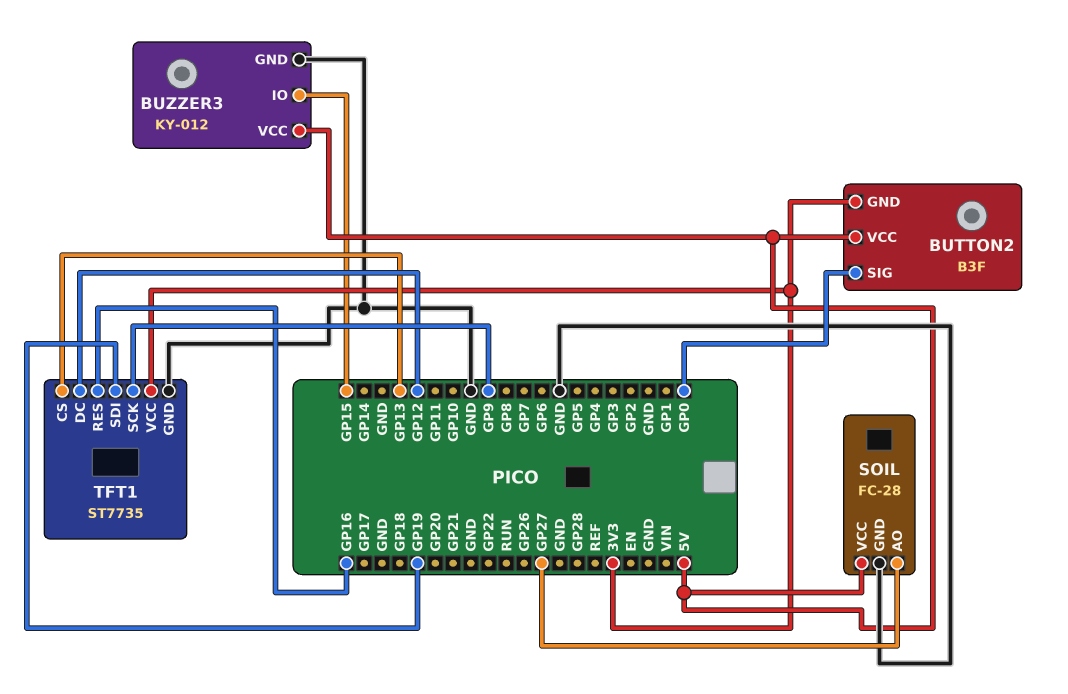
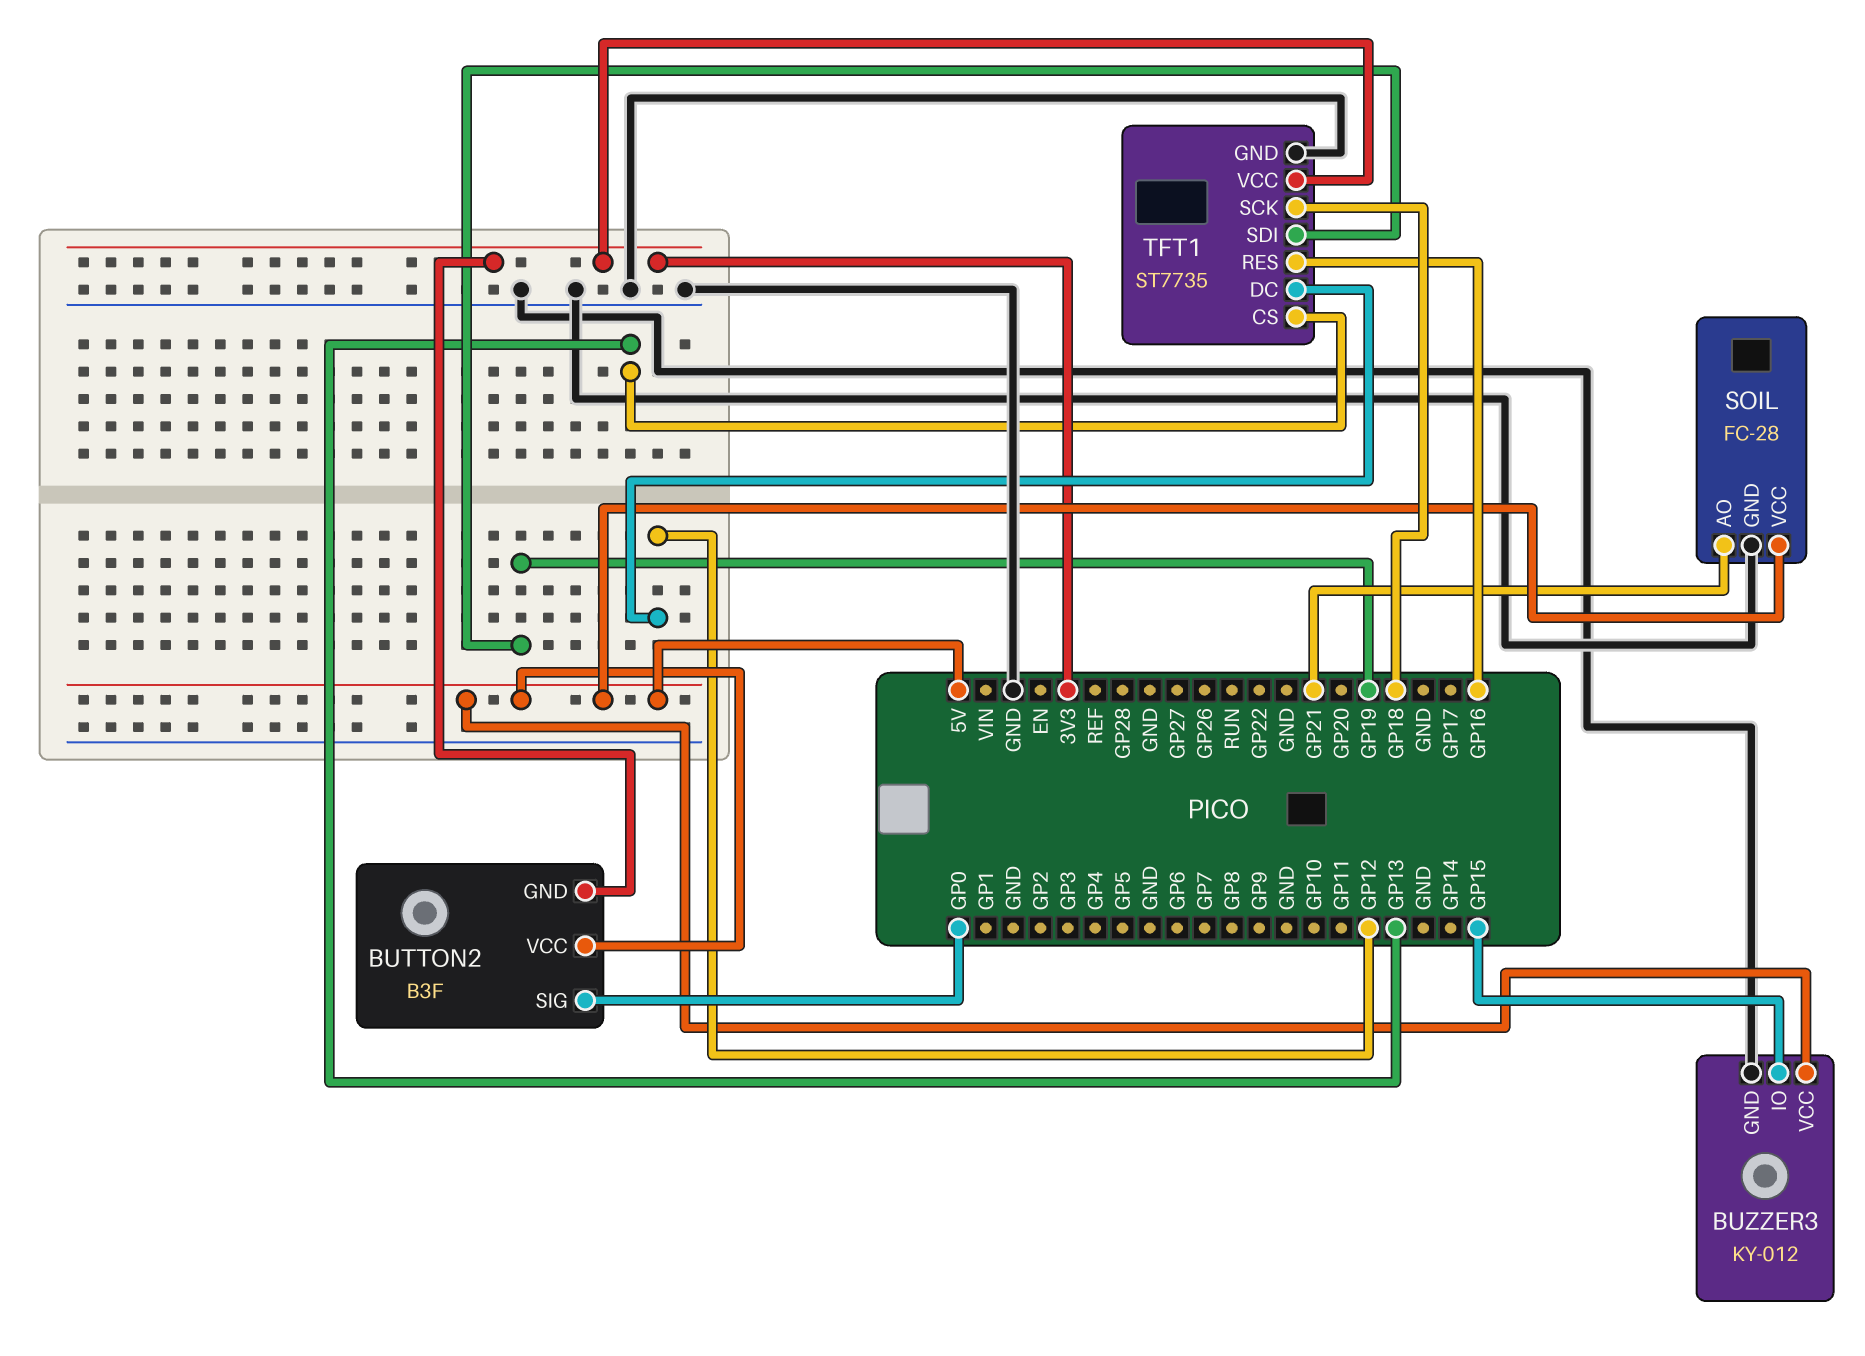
SOIL pin AO: GP27 -> GP21
TFT1 pin SCK: GP9 -> GP18

